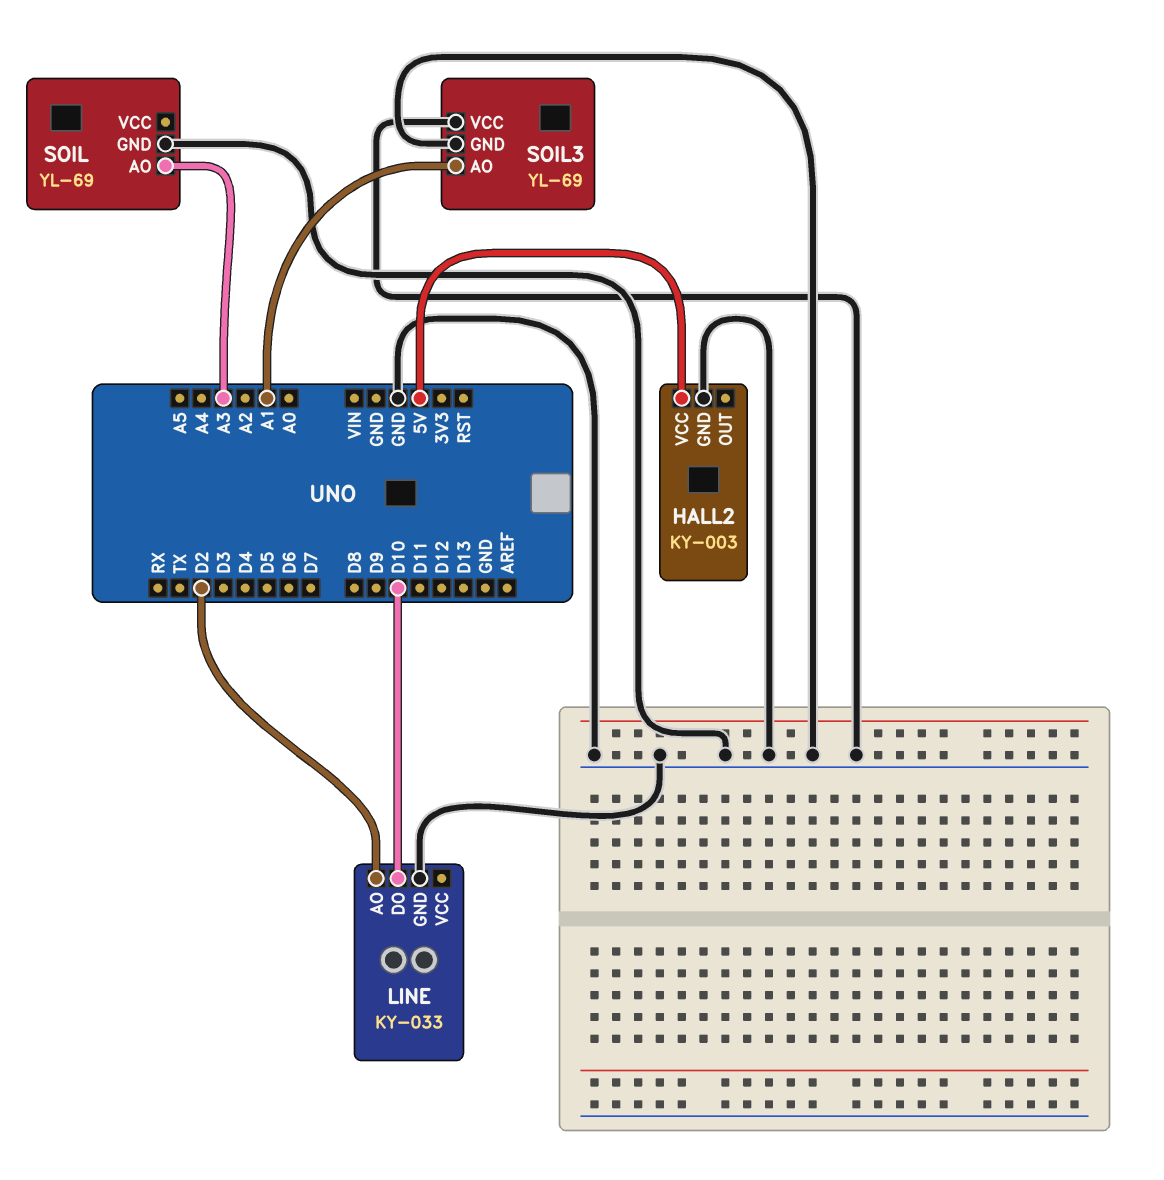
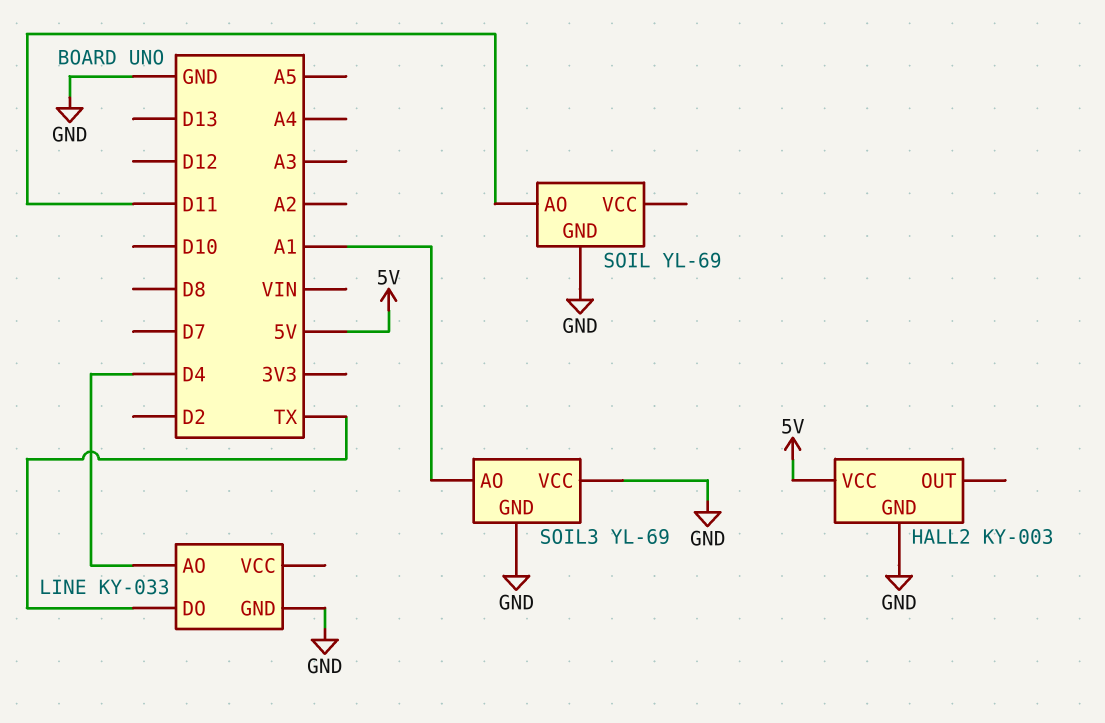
LINE pin AO: D2 -> D4
LINE pin DO: D10 -> TX
SOIL pin AO: A3 -> D11

